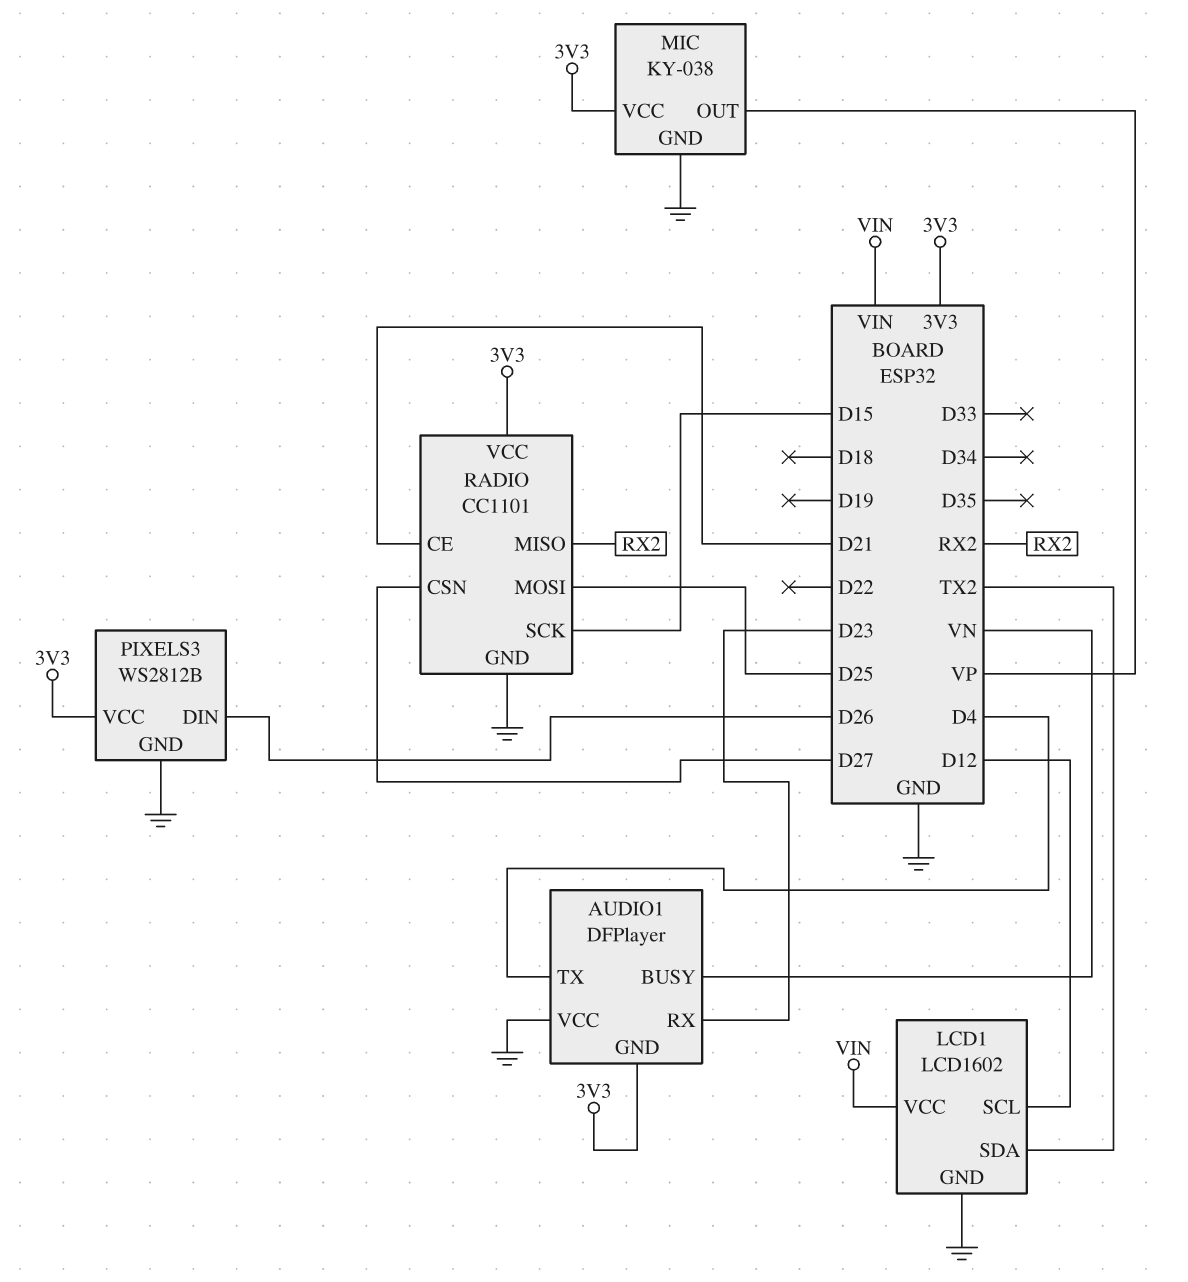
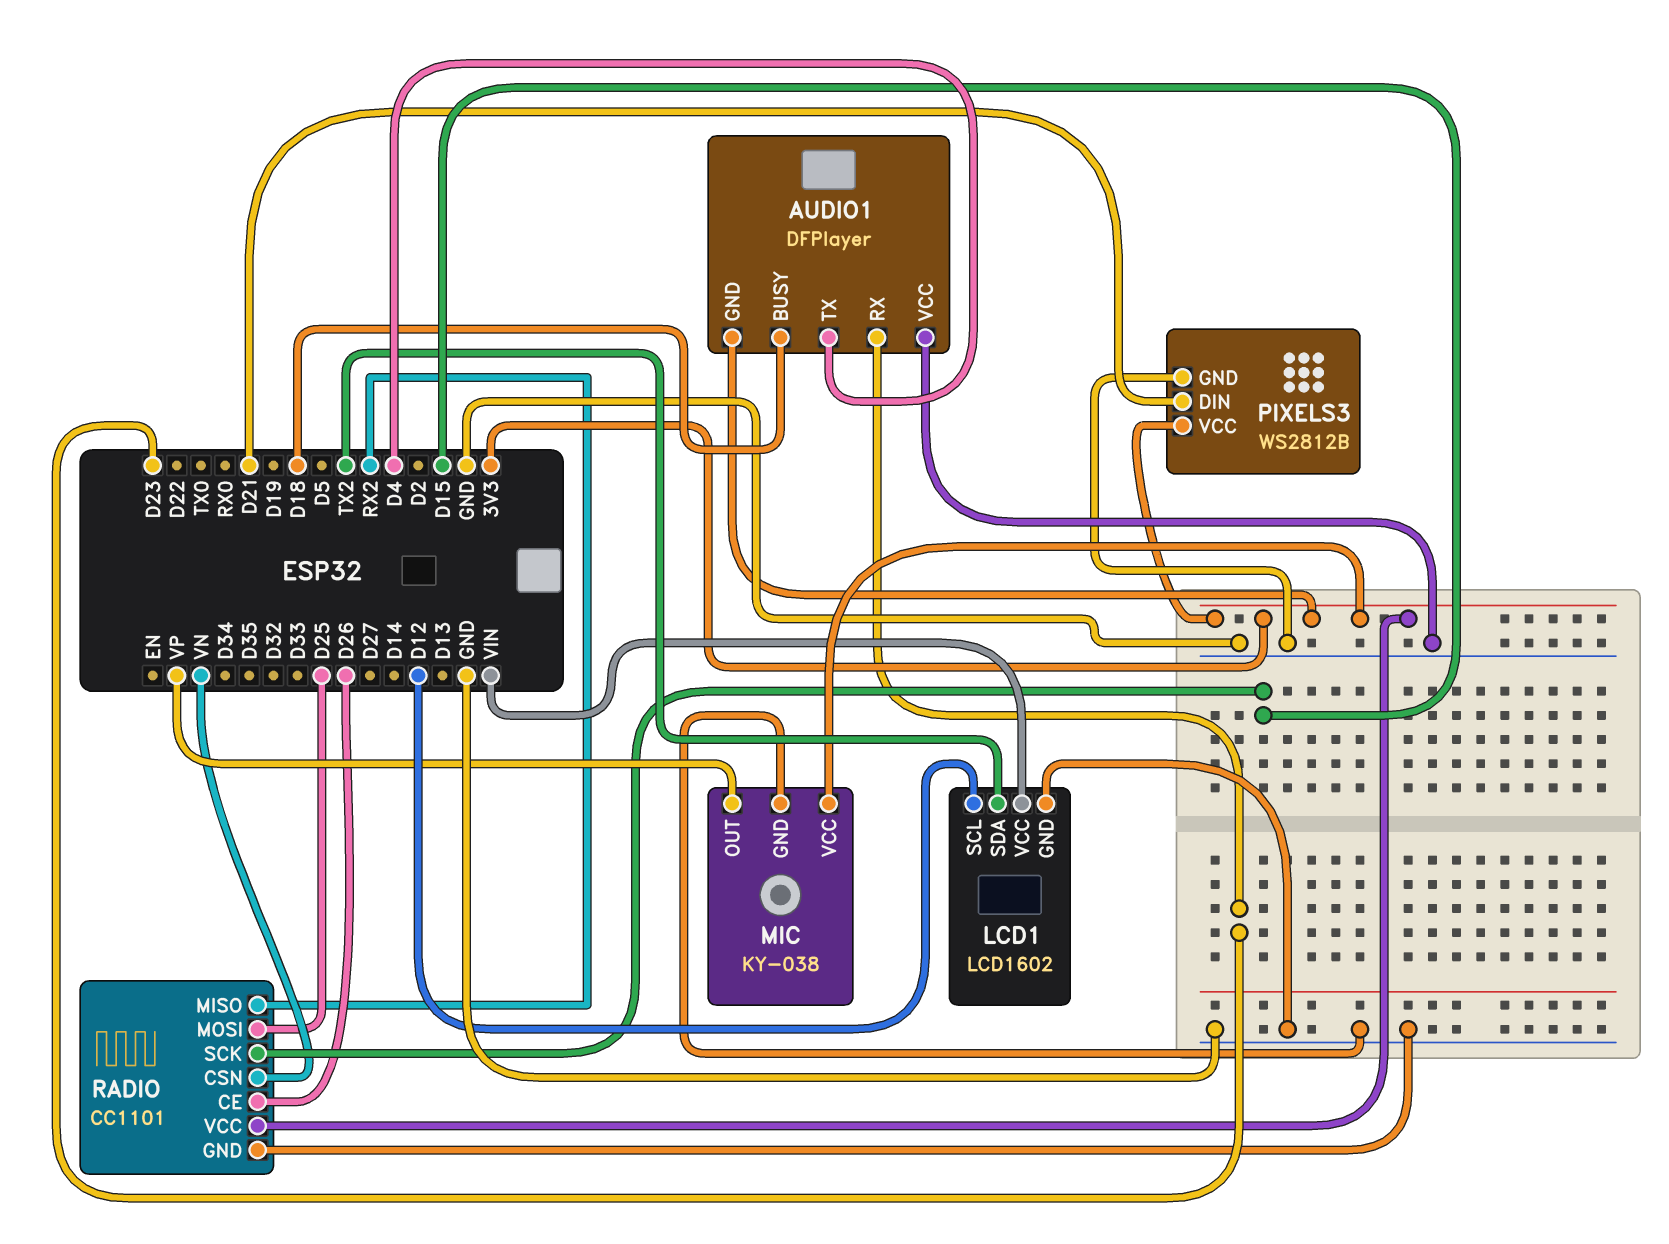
AUDIO1 pin BUSY: VN -> D18
PIXELS3 pin DIN: D26 -> D21
RADIO pin CE: D21 -> D26
RADIO pin CSN: D27 -> VN

